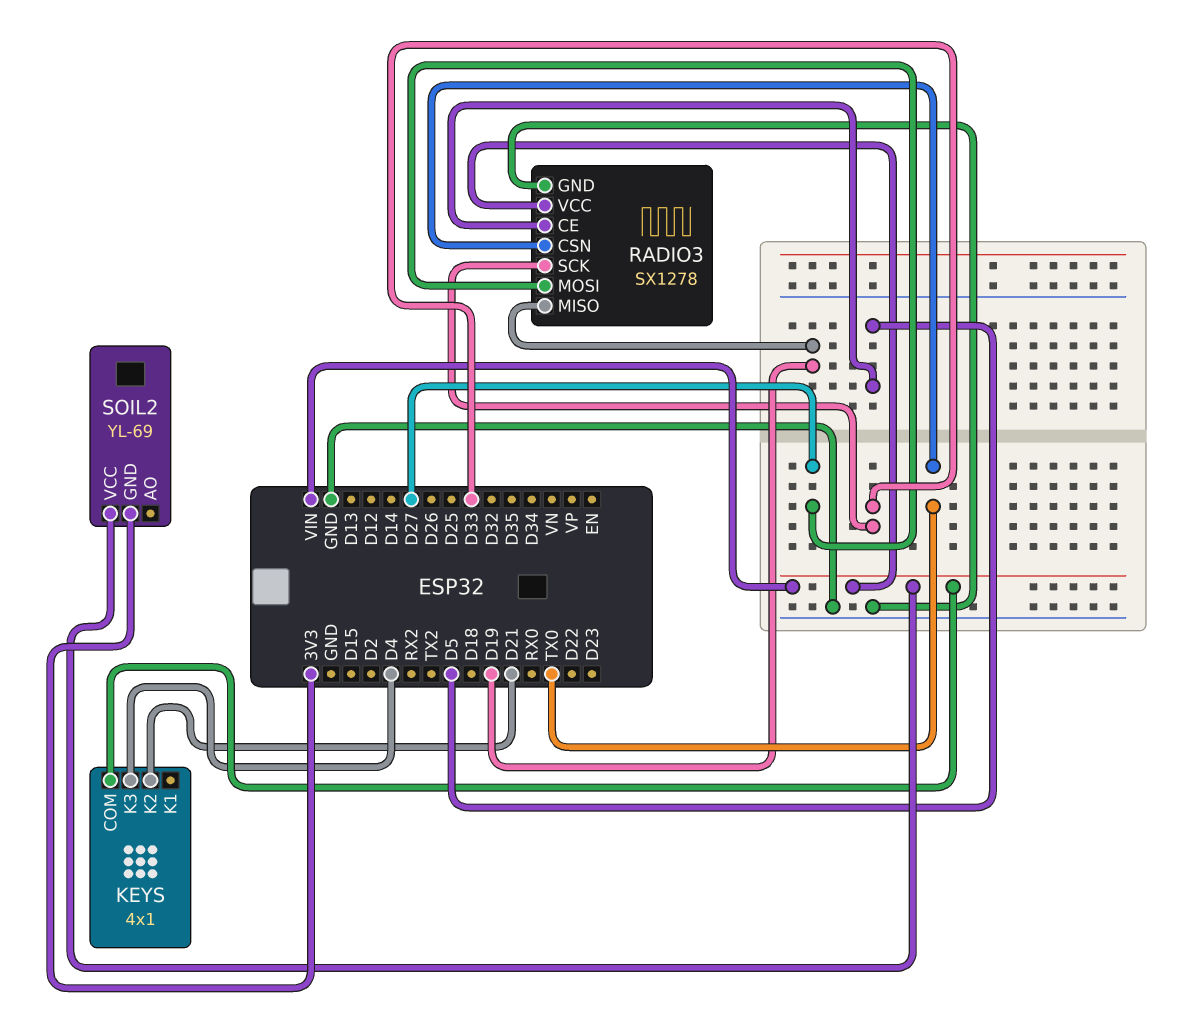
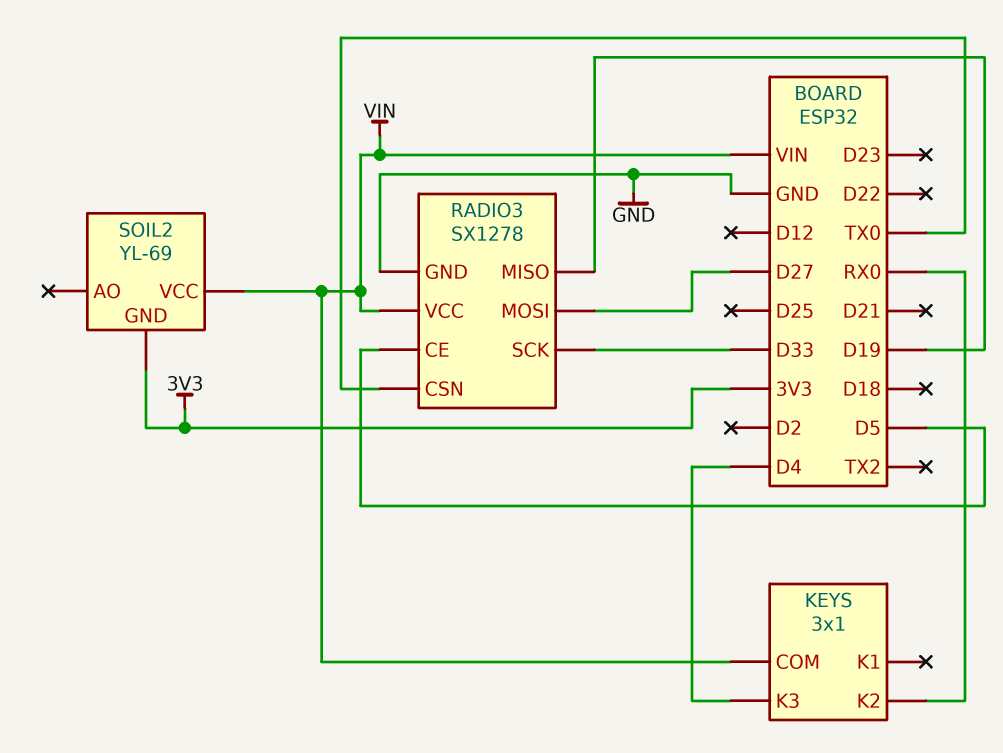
KEYS: 4x1 -> 3x1
KEYS pin K2: D21 -> RX0

